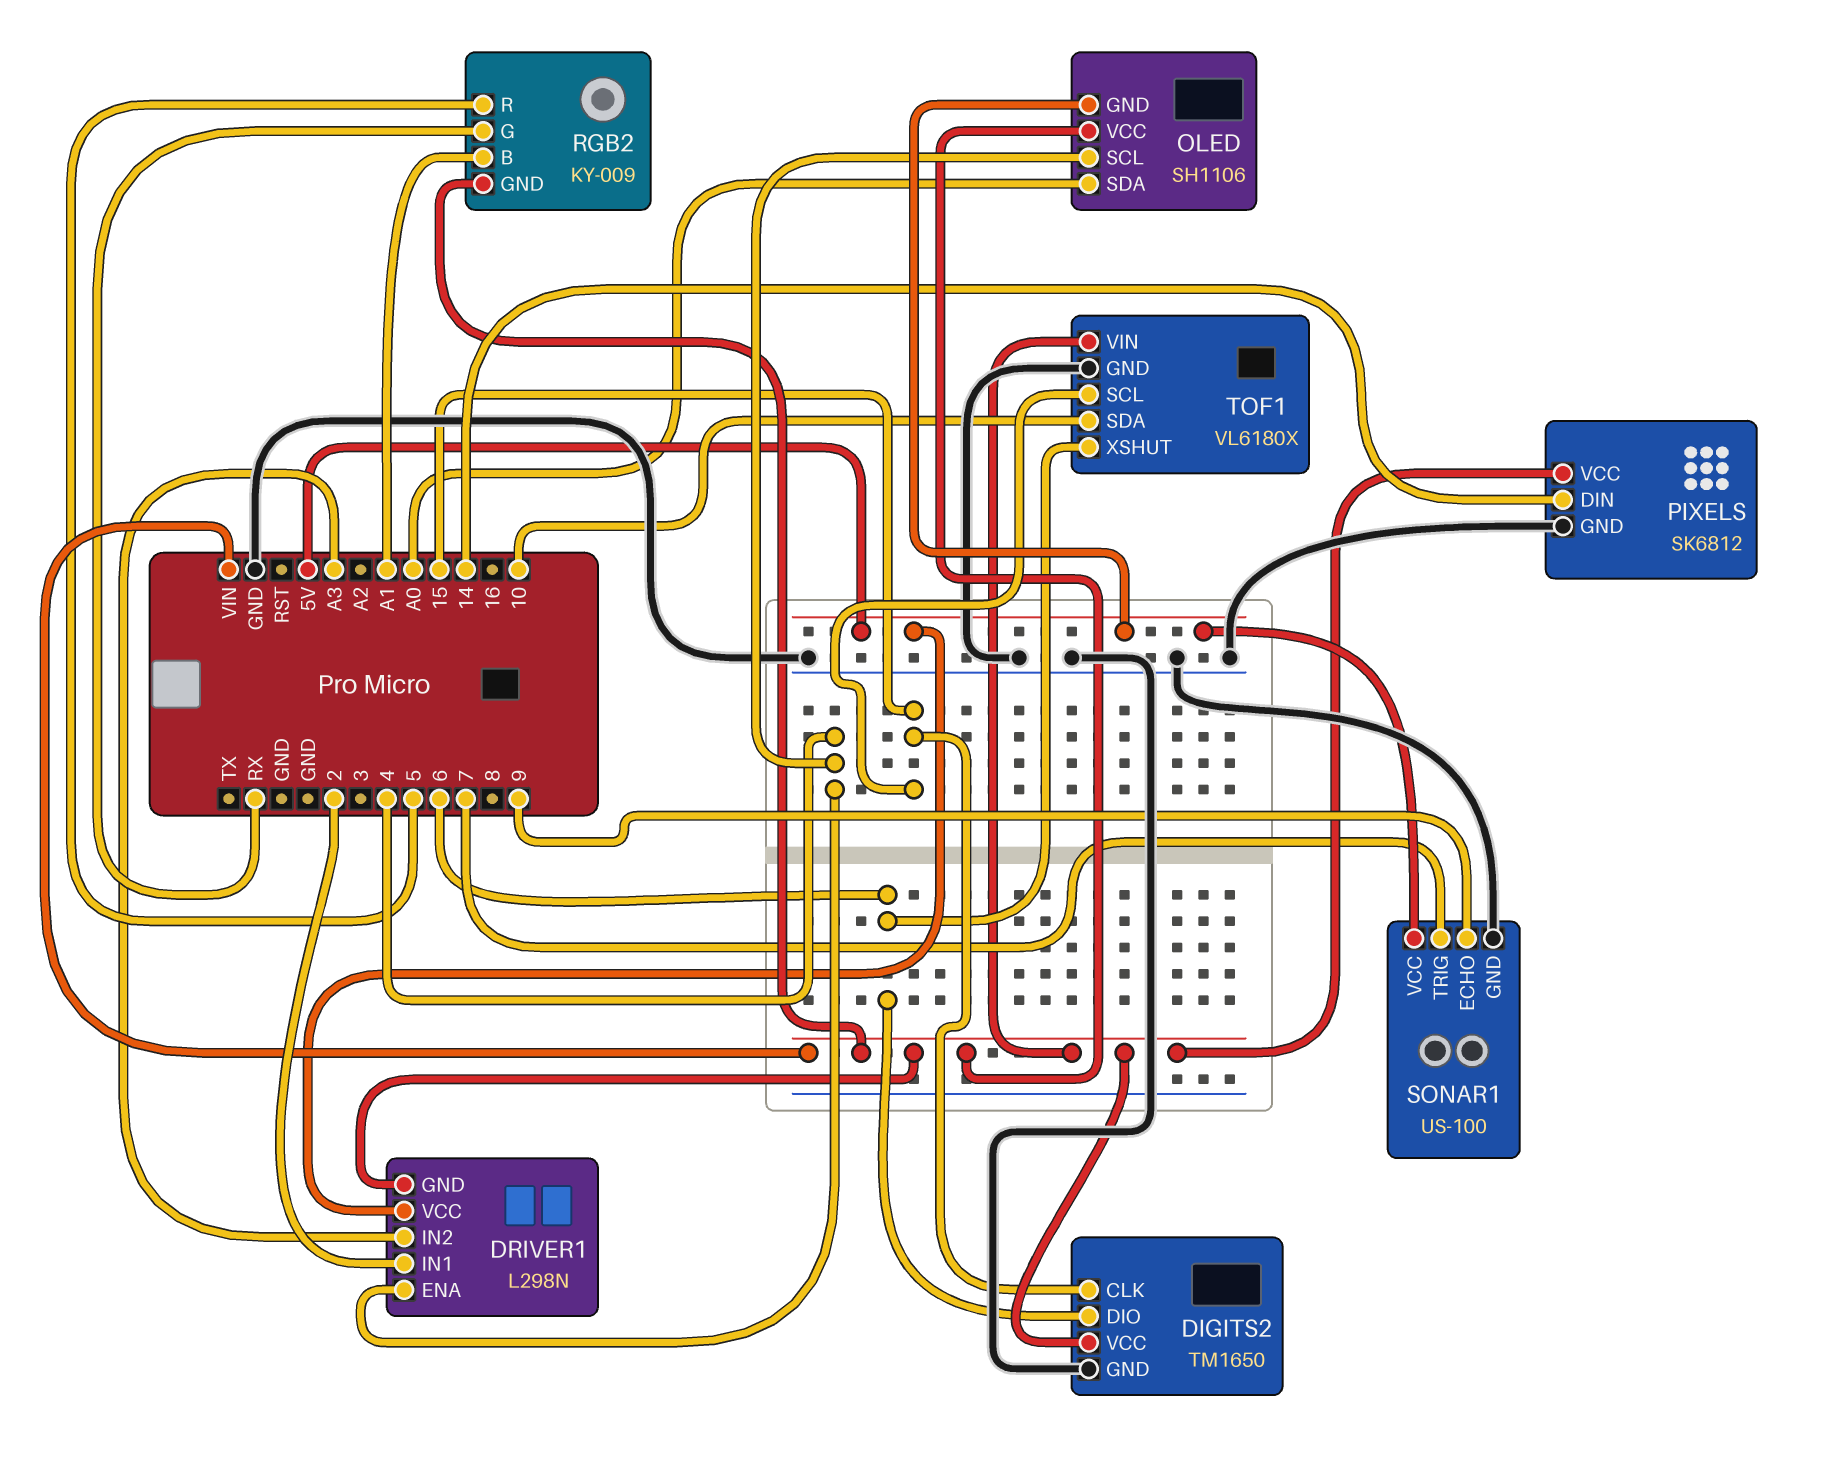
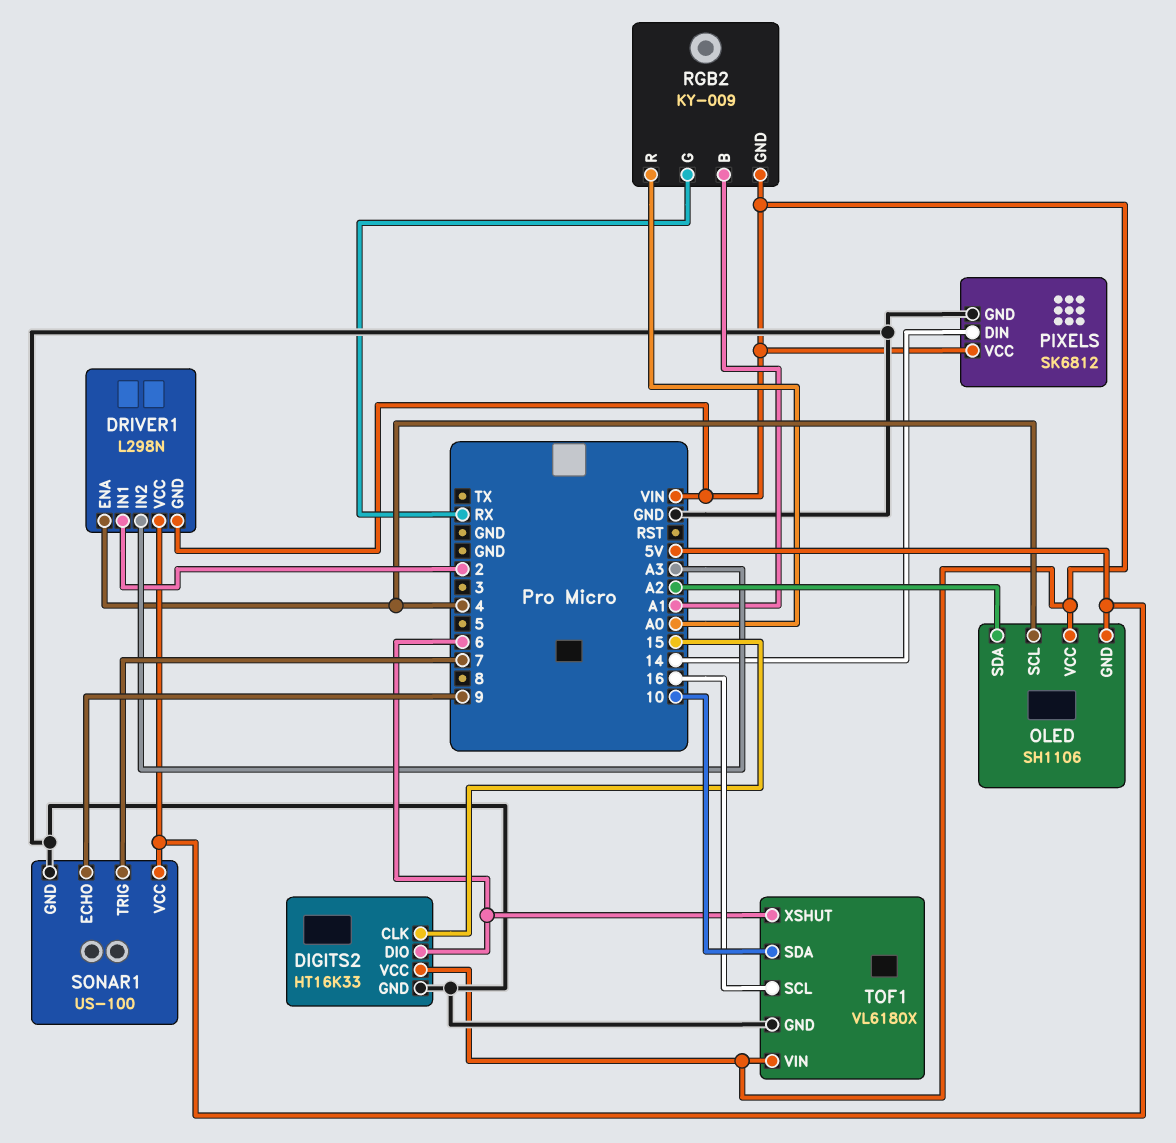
DIGITS2: TM1650 -> HT16K33
OLED pin SDA: A0 -> A2
RGB2 pin R: 5 -> A0
TOF1 pin SCL: 15 -> 16

